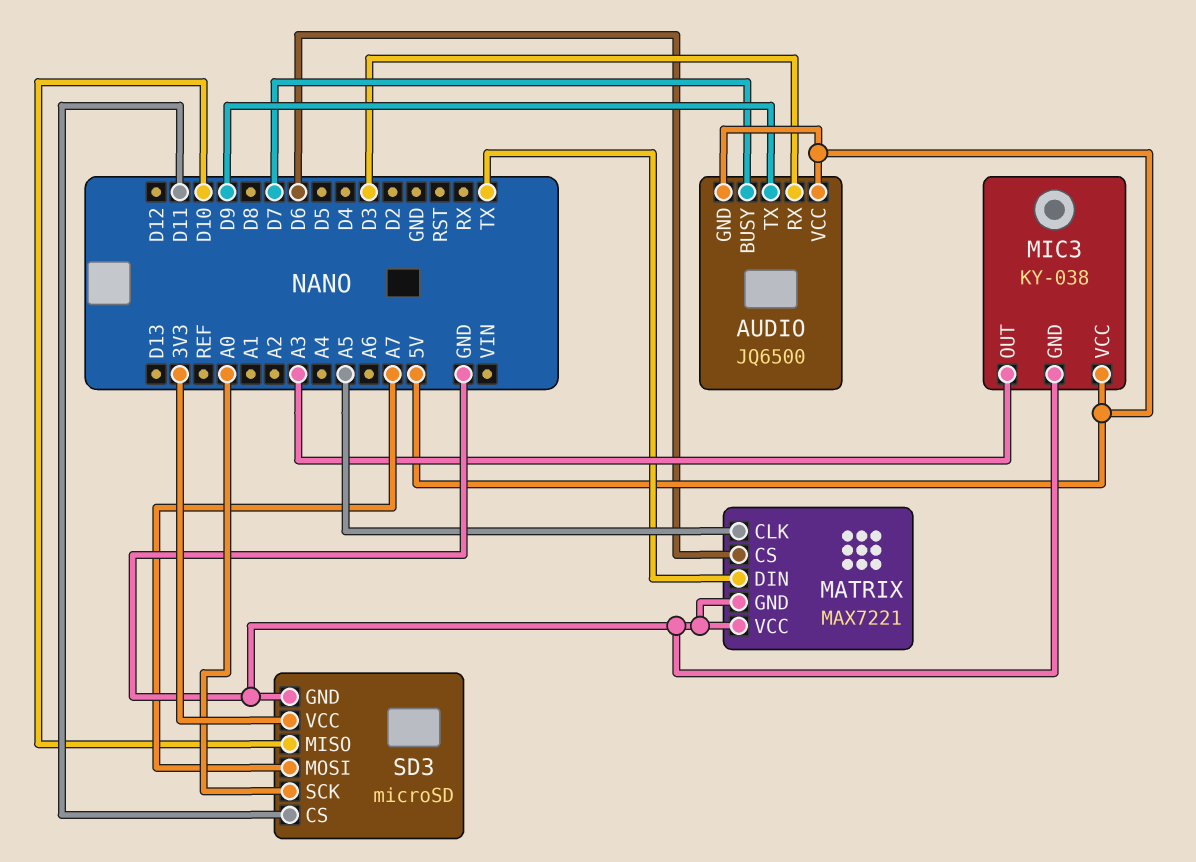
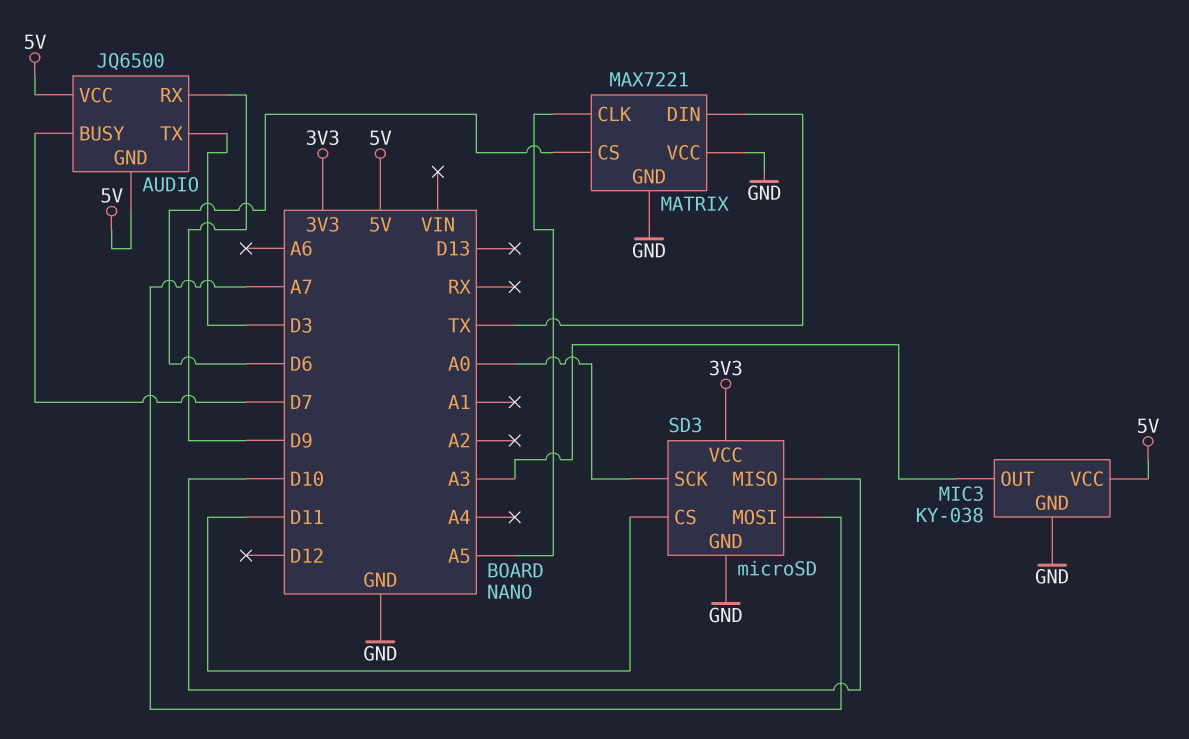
AUDIO pin RX: D3 -> D9
AUDIO pin TX: D9 -> D3

